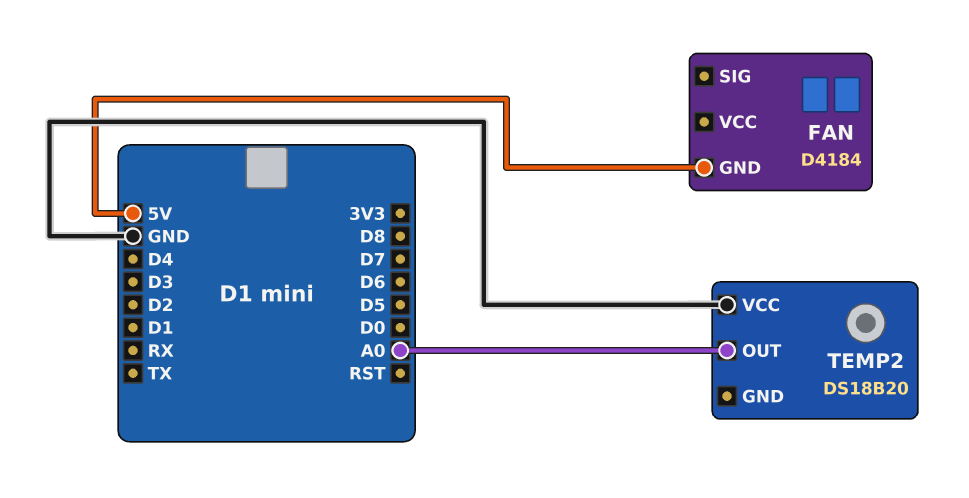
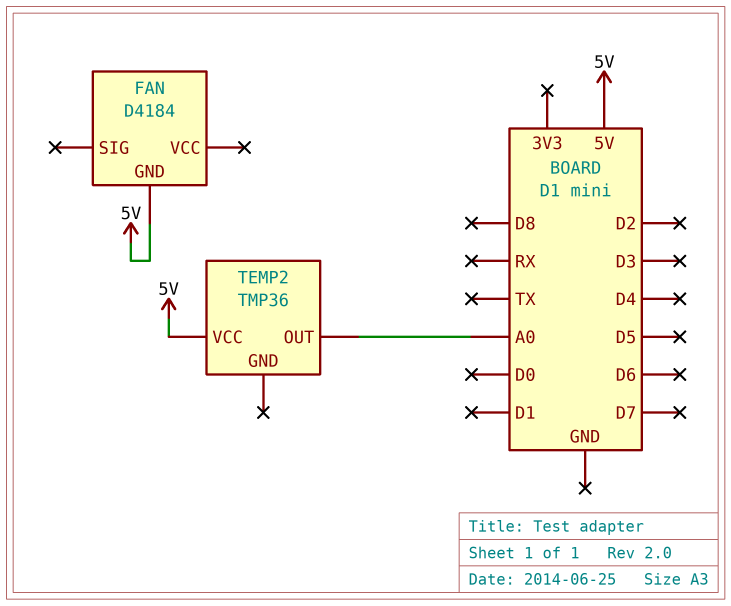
TEMP2: DS18B20 -> TMP36
TEMP2 pin VCC: GND -> 5V

